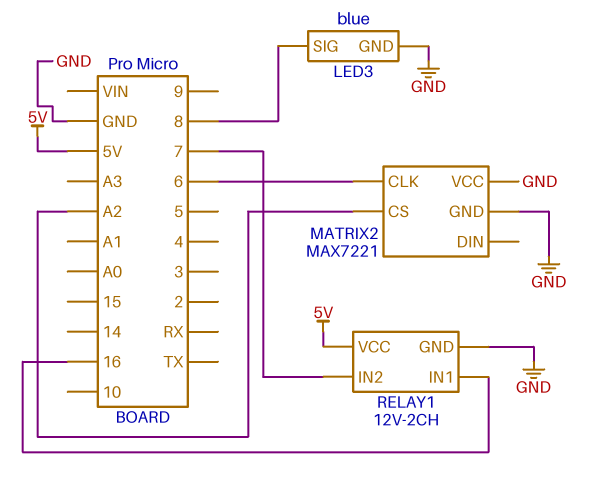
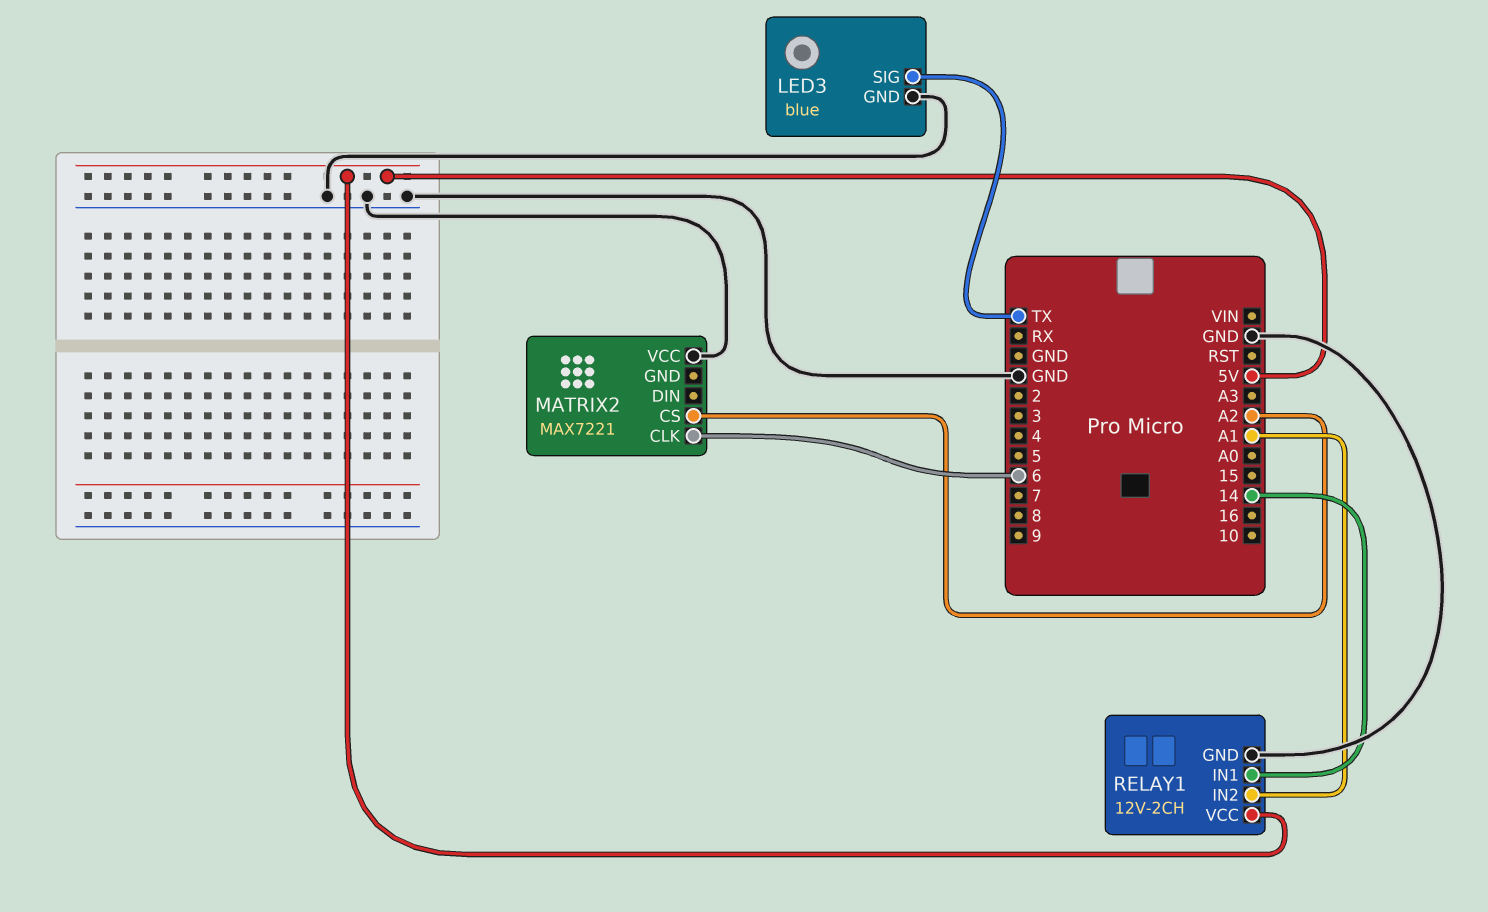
LED3 pin SIG: 8 -> TX
MATRIX2 pin GND: GND -> none
RELAY1 pin IN1: 16 -> 14
RELAY1 pin IN2: 7 -> A1

